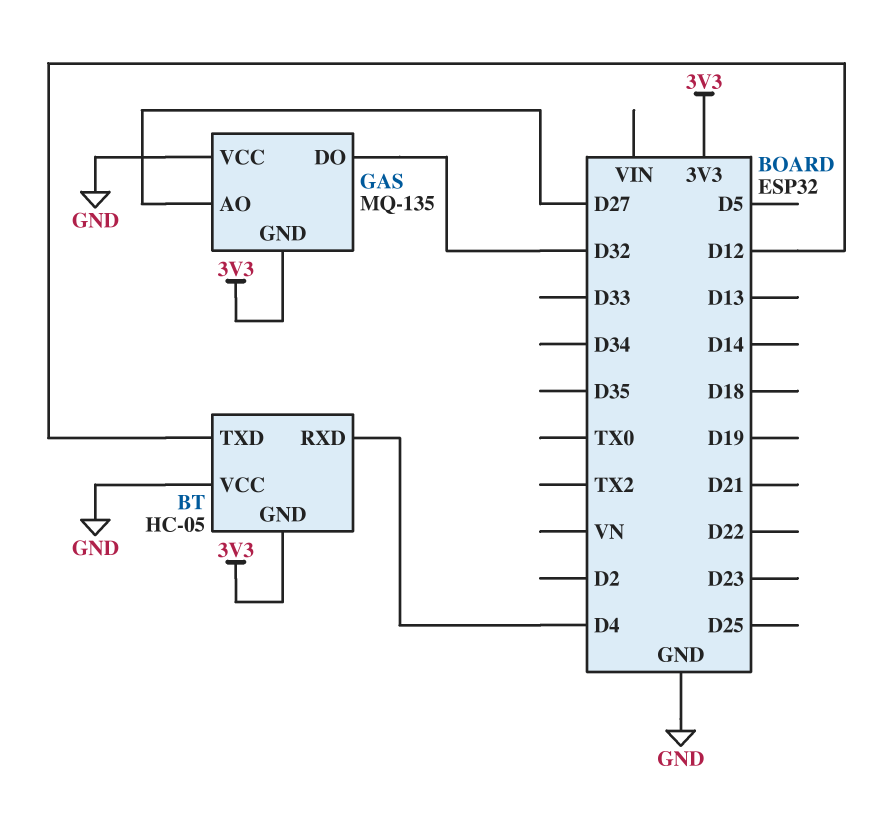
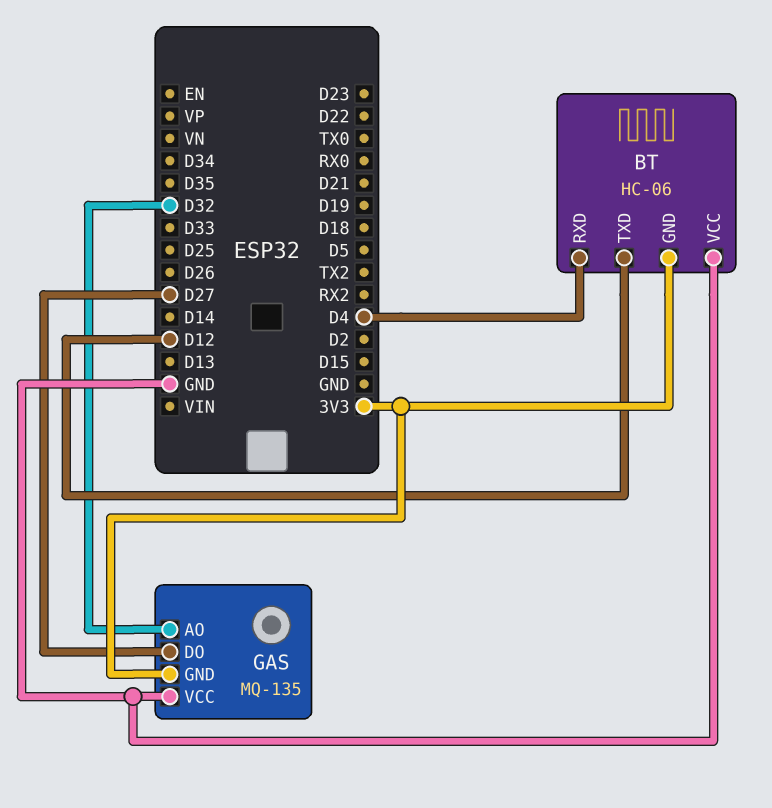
BT: HC-05 -> HC-06
GAS pin AO: D27 -> D32
GAS pin DO: D32 -> D27

